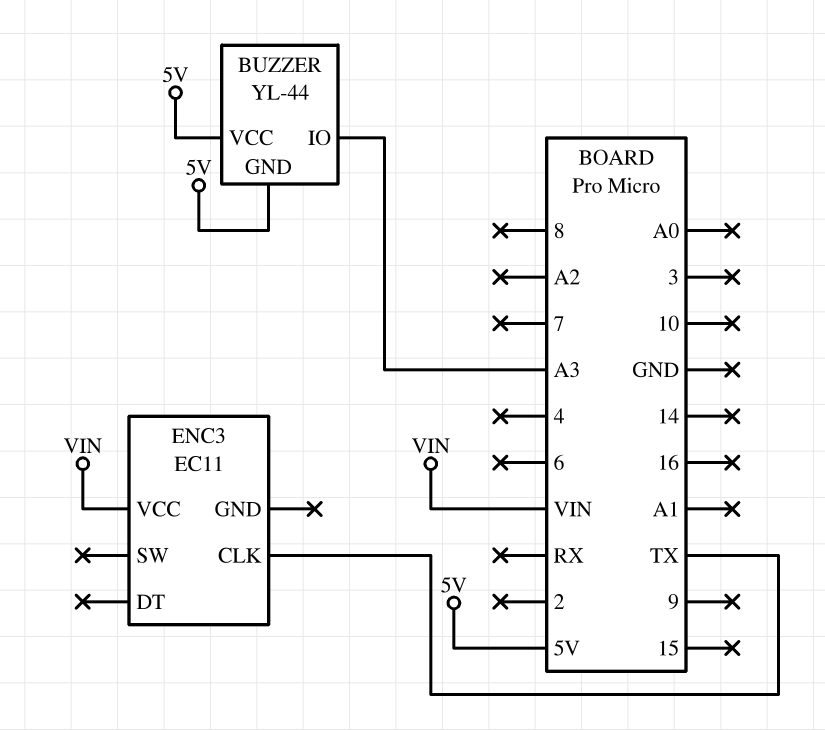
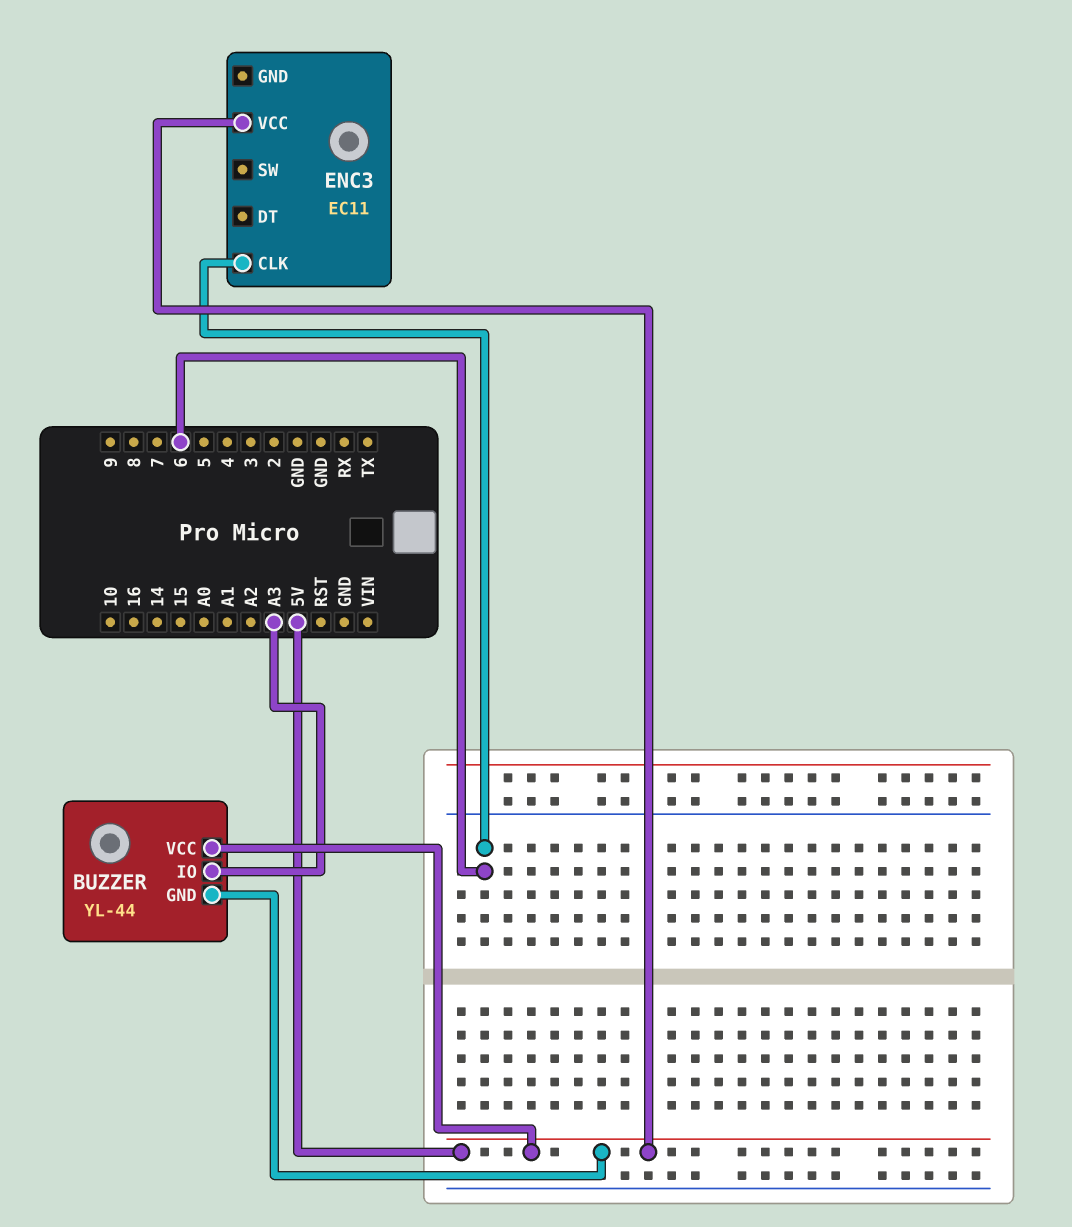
ENC3 pin CLK: TX -> 6
ENC3 pin VCC: VIN -> 5V

